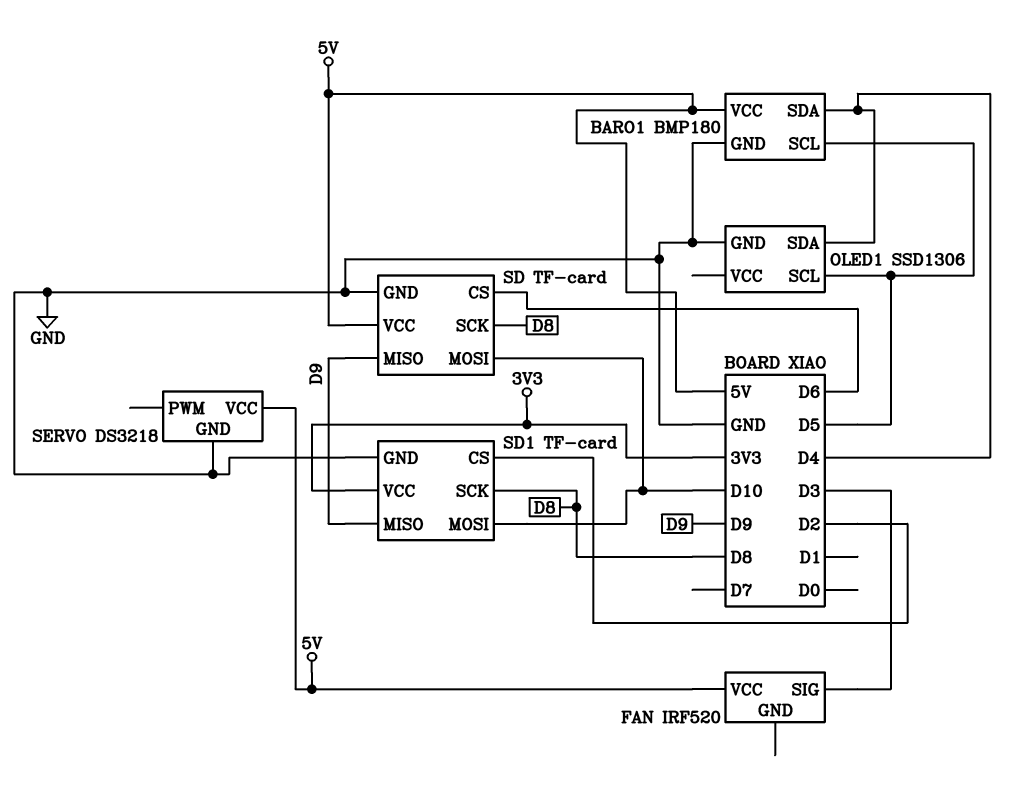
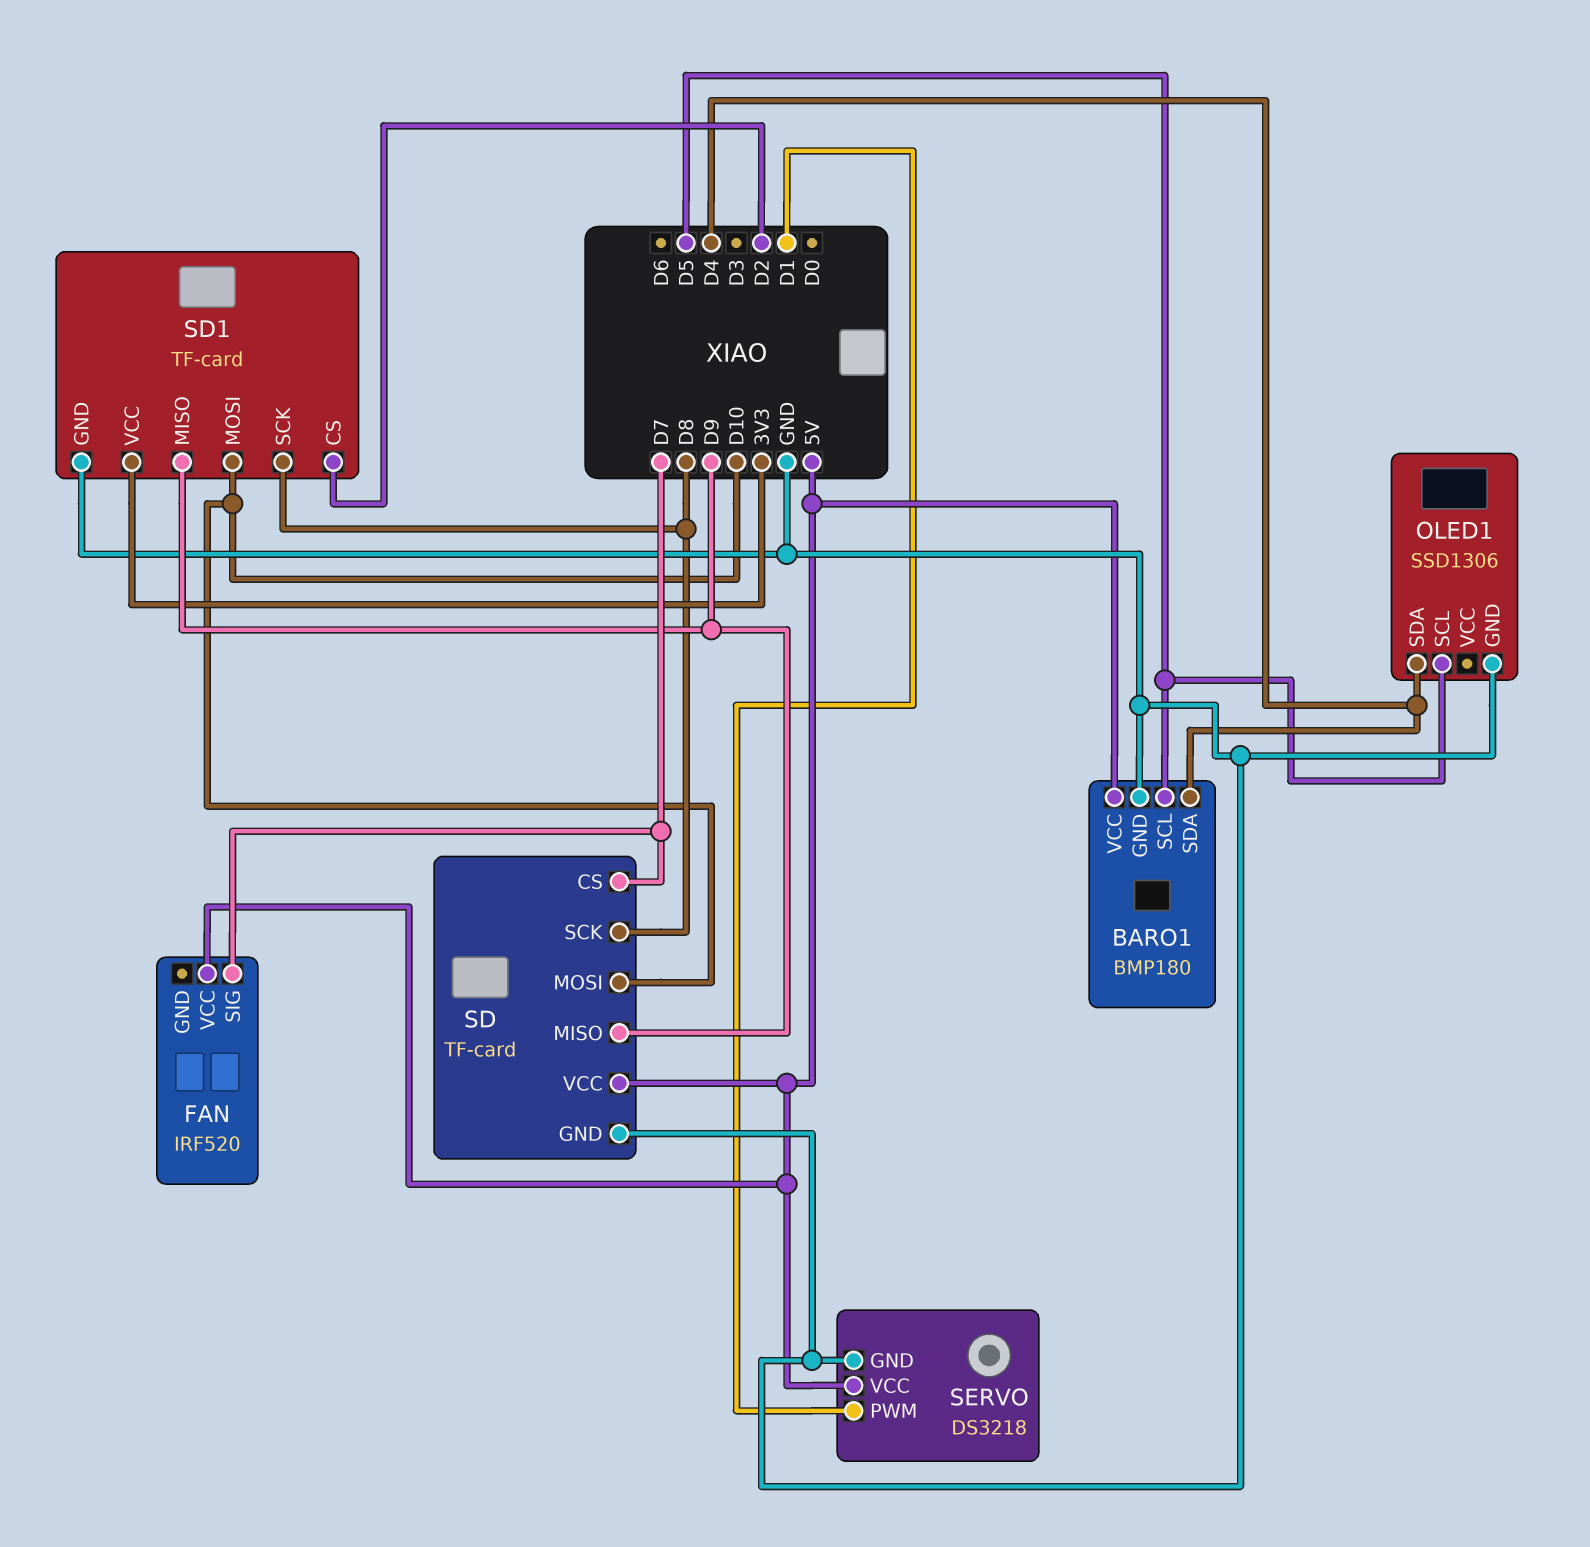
FAN pin SIG: D3 -> D7
SD pin CS: D6 -> D7
SERVO pin PWM: none -> D1

